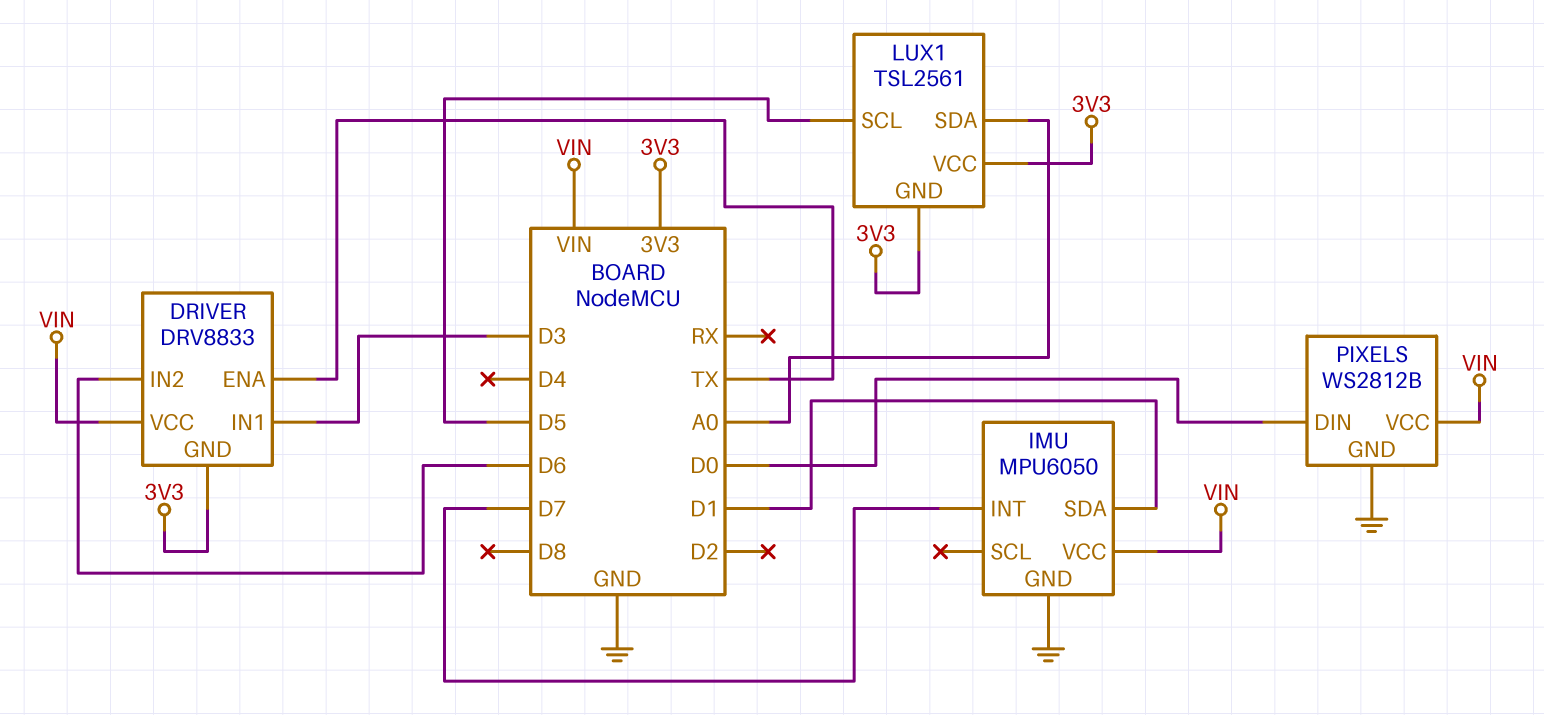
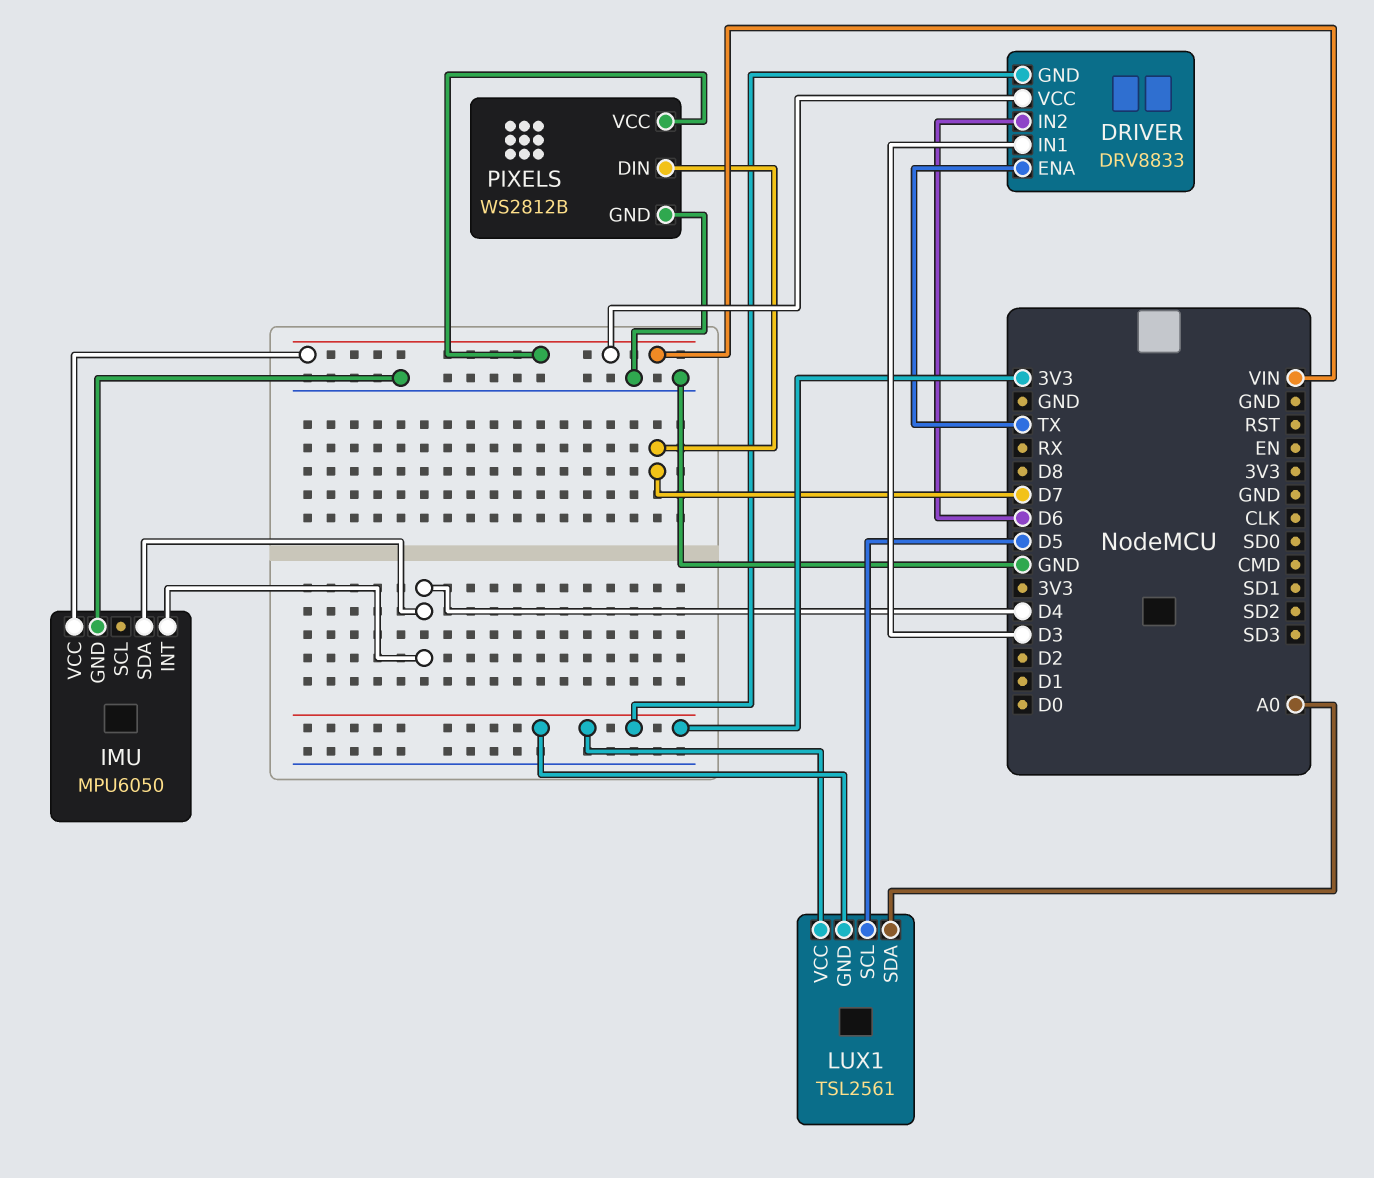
IMU pin INT: D7 -> D4
IMU pin SDA: D1 -> D4
PIXELS pin DIN: D0 -> D7

